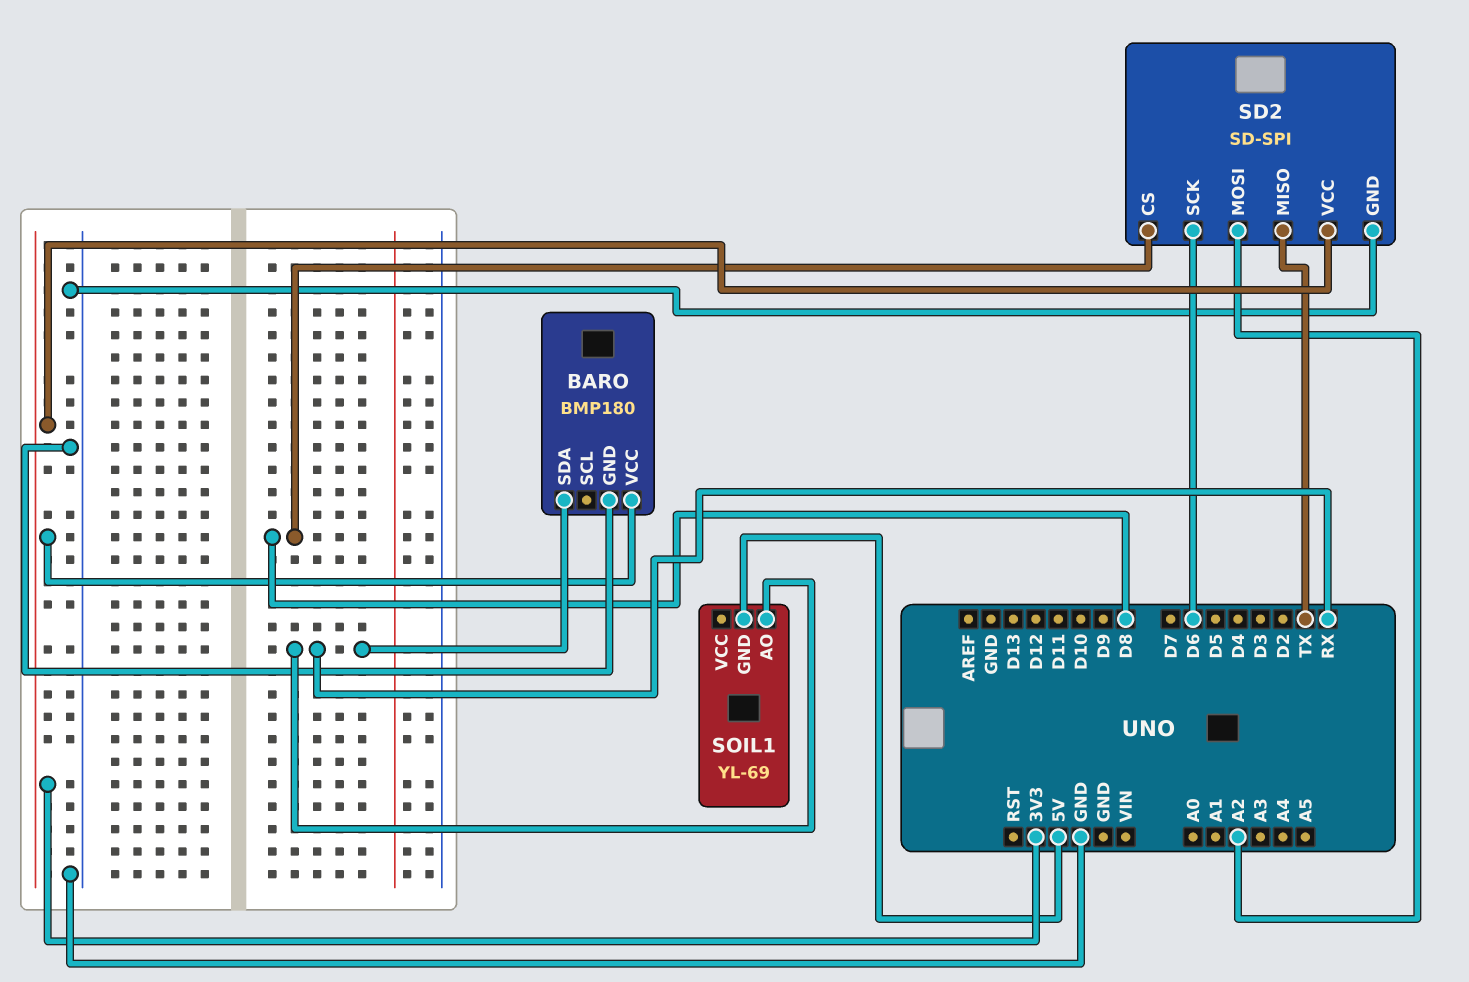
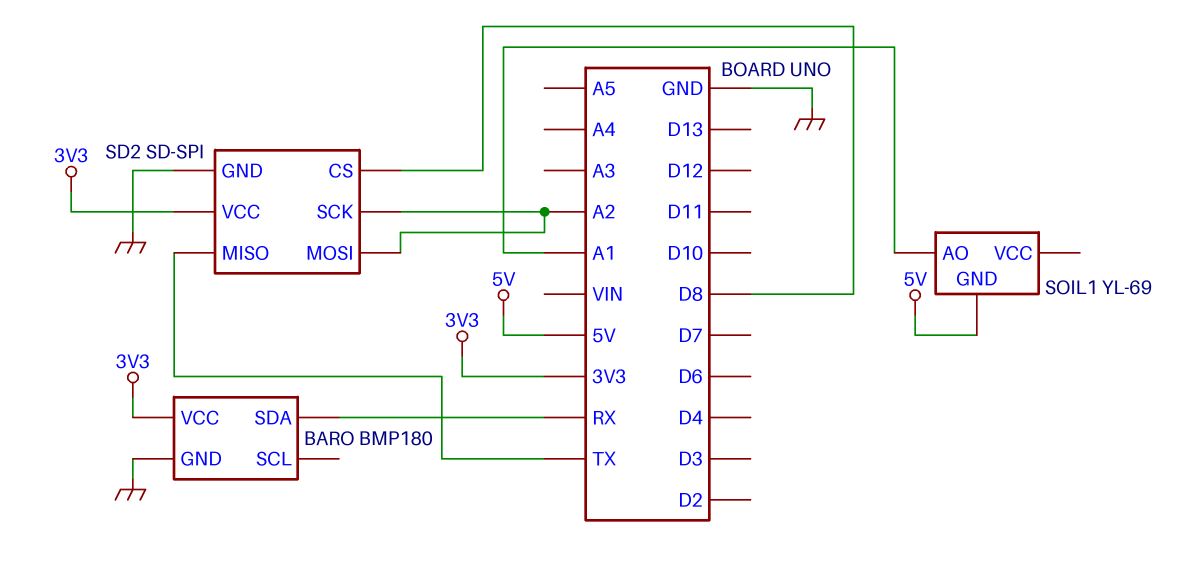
SD2 pin SCK: D6 -> A2
SOIL1 pin AO: RX -> A1

